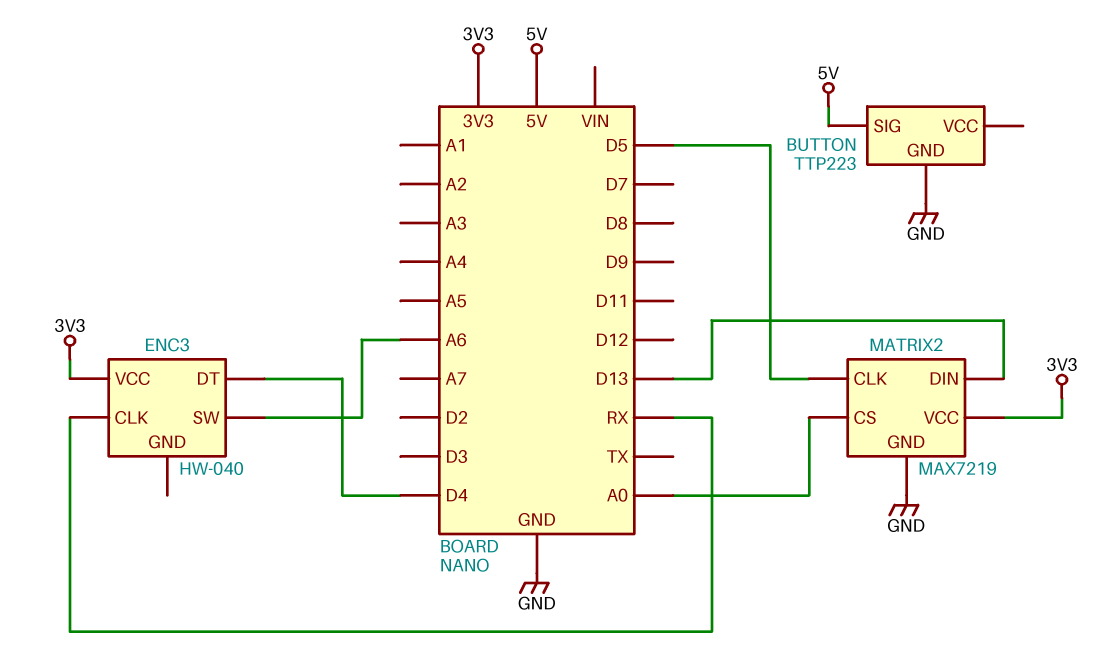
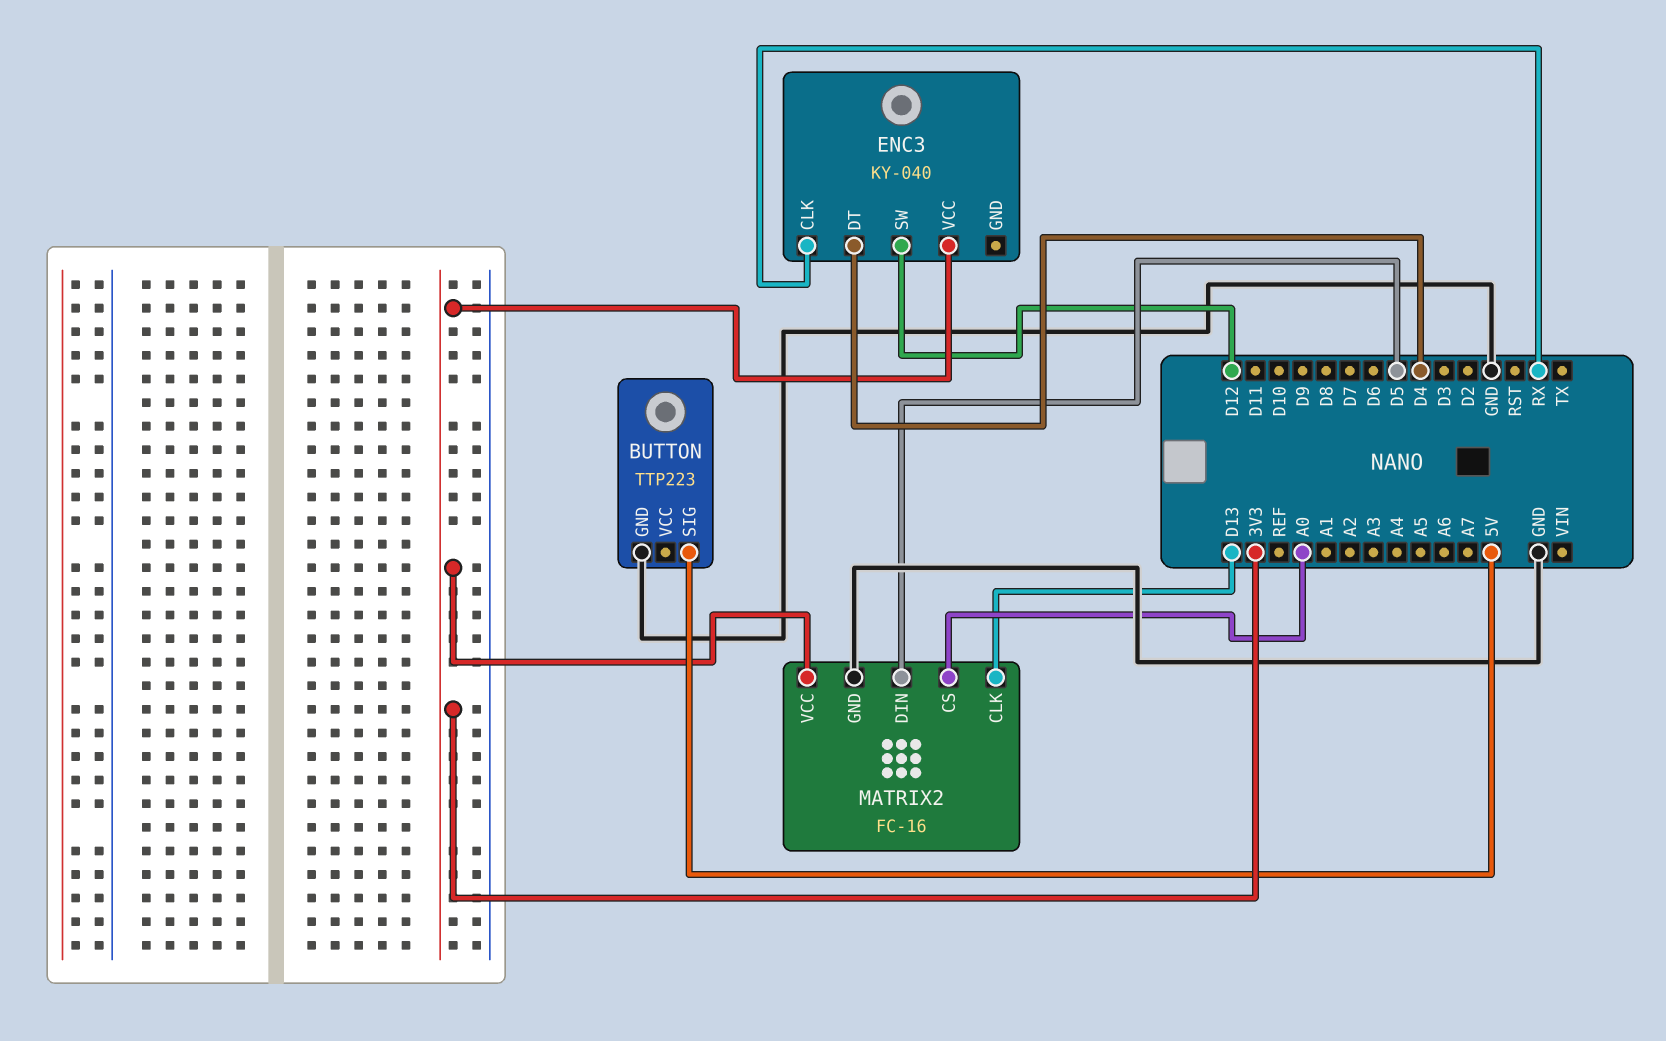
ENC3: HW-040 -> KY-040
ENC3 pin SW: A6 -> D12
MATRIX2: MAX7219 -> FC-16
MATRIX2 pin CLK: D5 -> D13
MATRIX2 pin DIN: D13 -> D5

